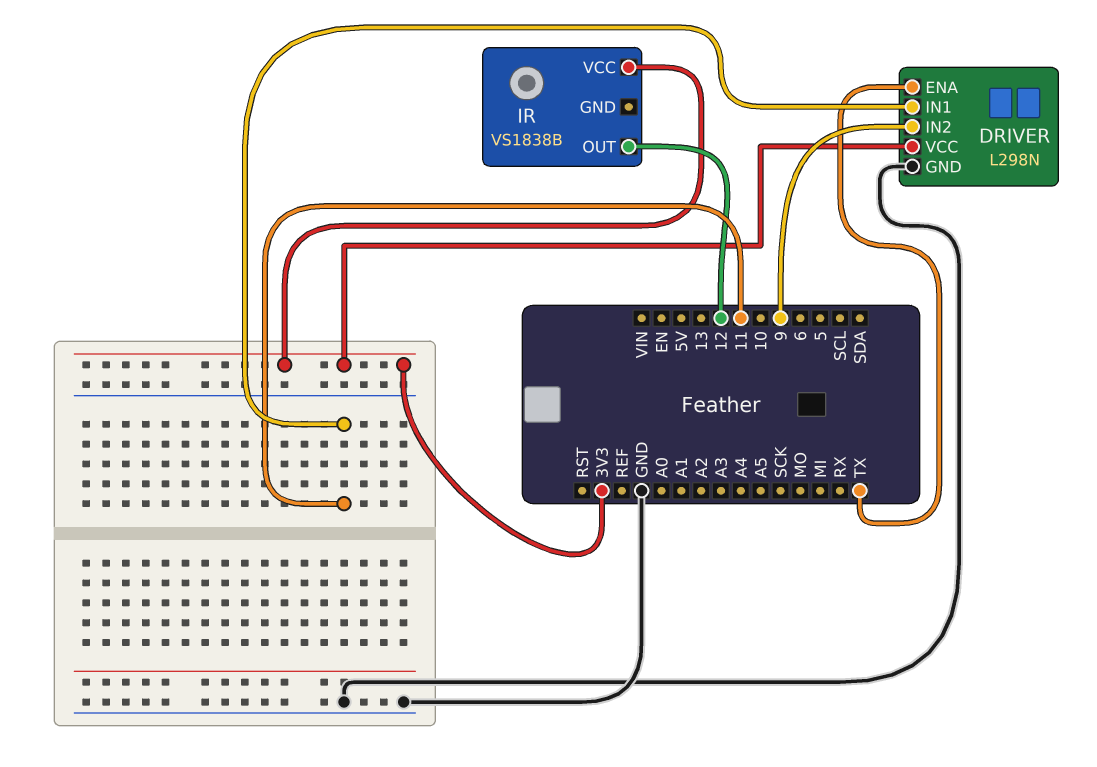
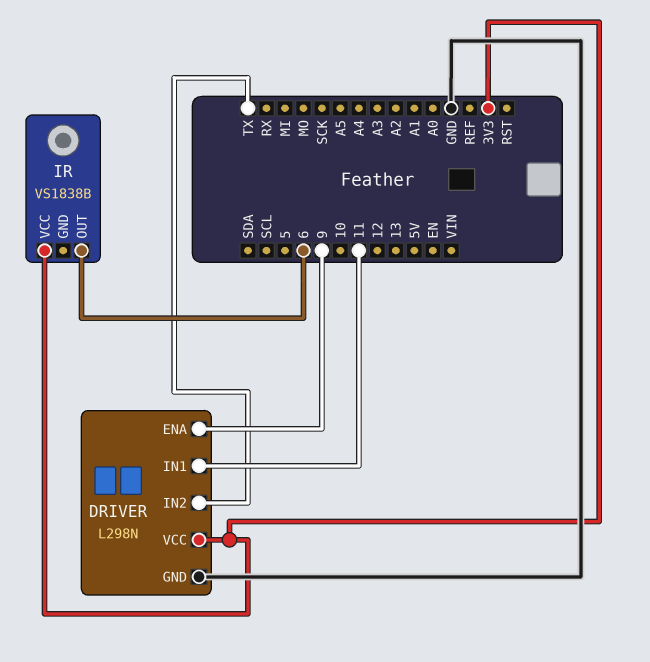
DRIVER pin ENA: TX -> 9
DRIVER pin IN2: 9 -> TX
IR pin OUT: 12 -> 6

